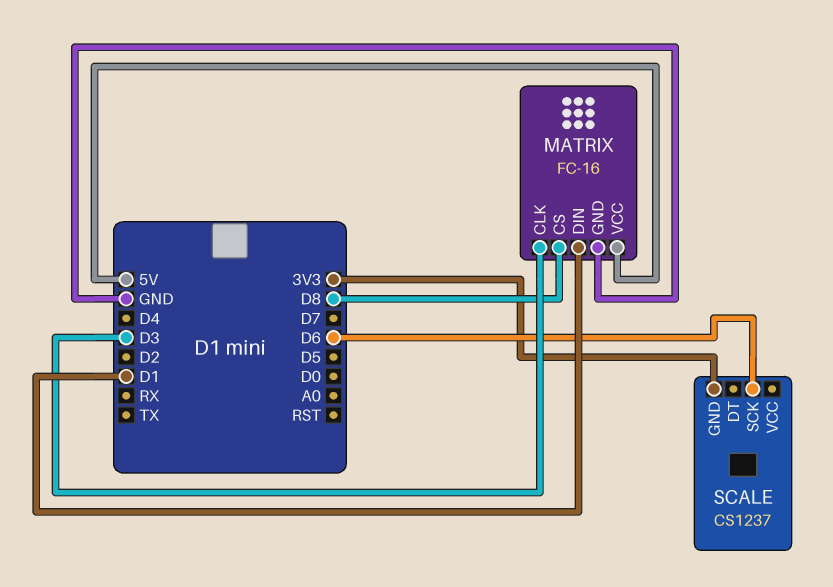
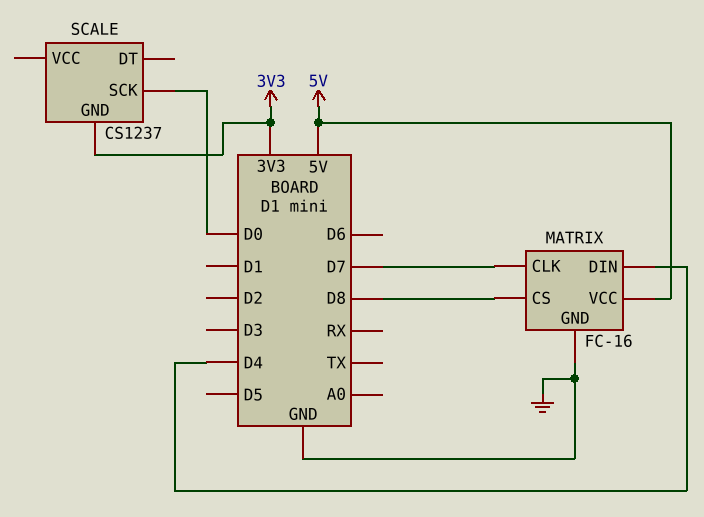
MATRIX pin CLK: D3 -> D7
MATRIX pin DIN: D1 -> D4
SCALE pin SCK: D6 -> D0

